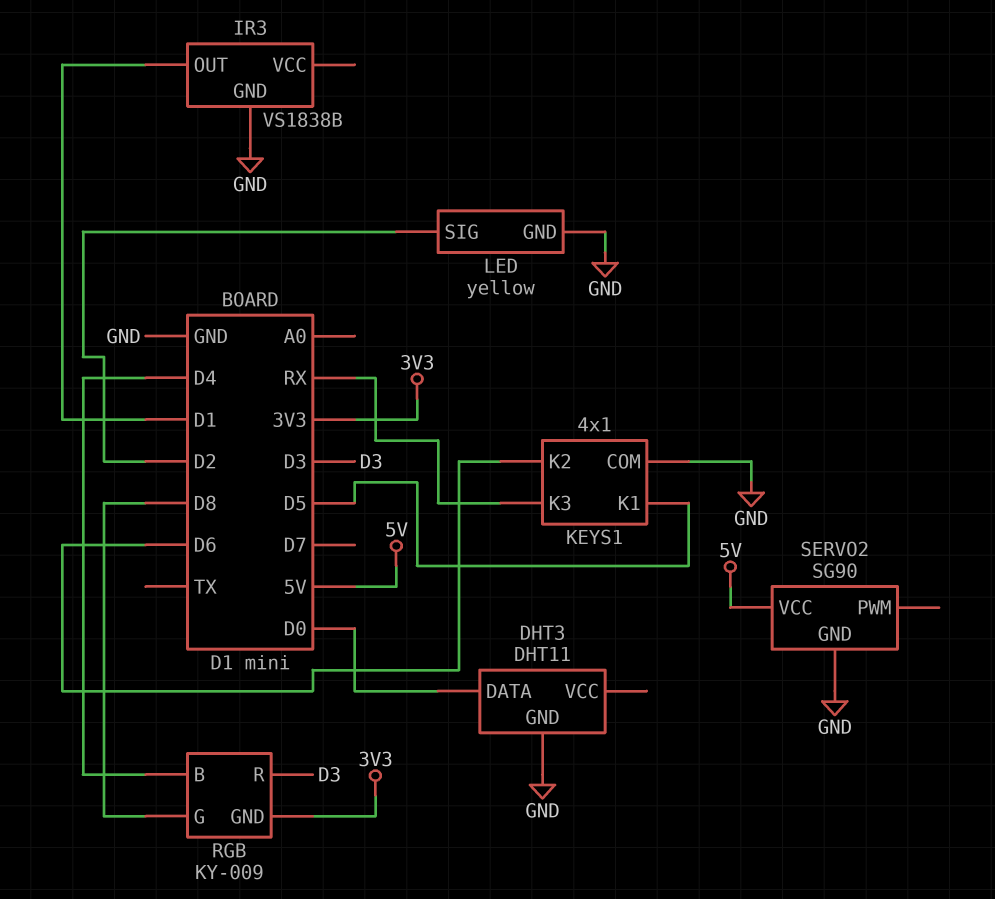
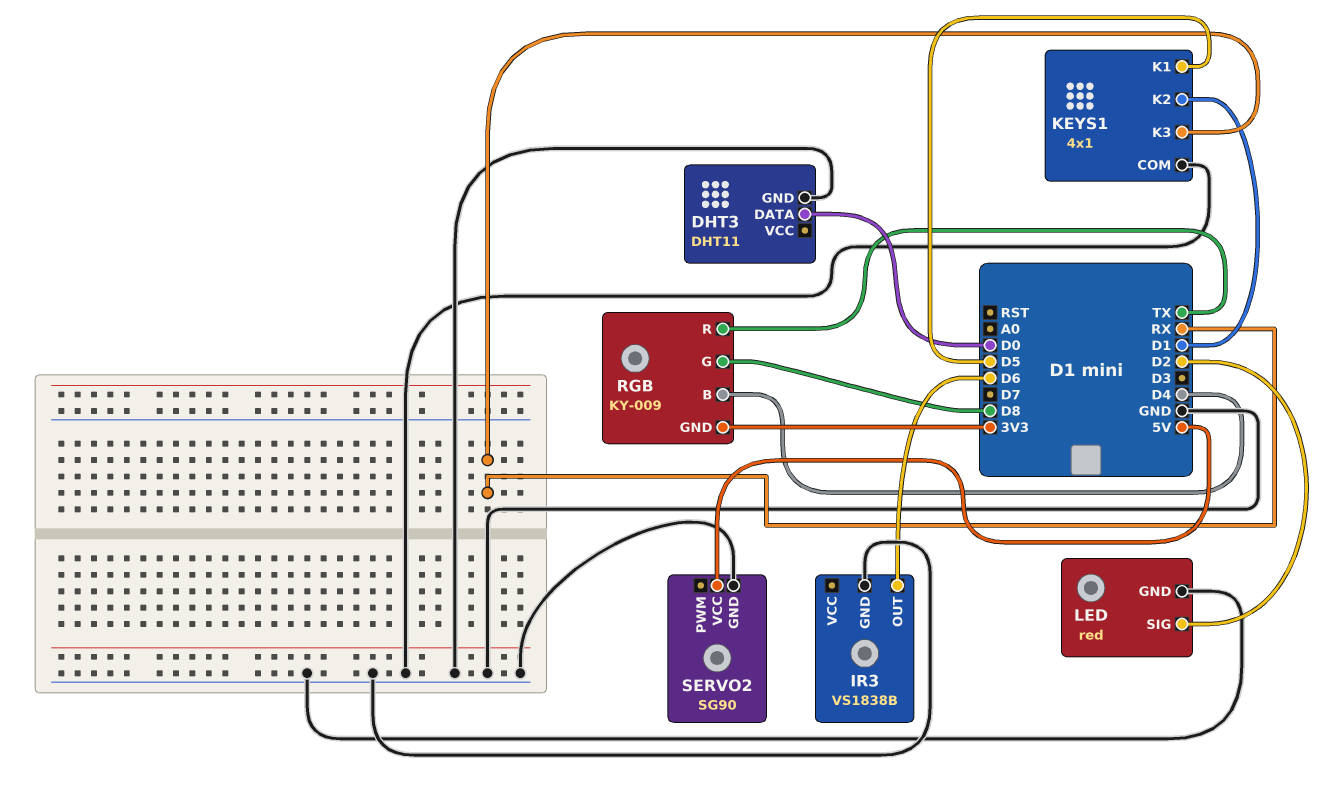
IR3 pin OUT: D1 -> D6
KEYS1 pin K2: D6 -> D1
LED: yellow -> red
RGB pin R: D3 -> TX

